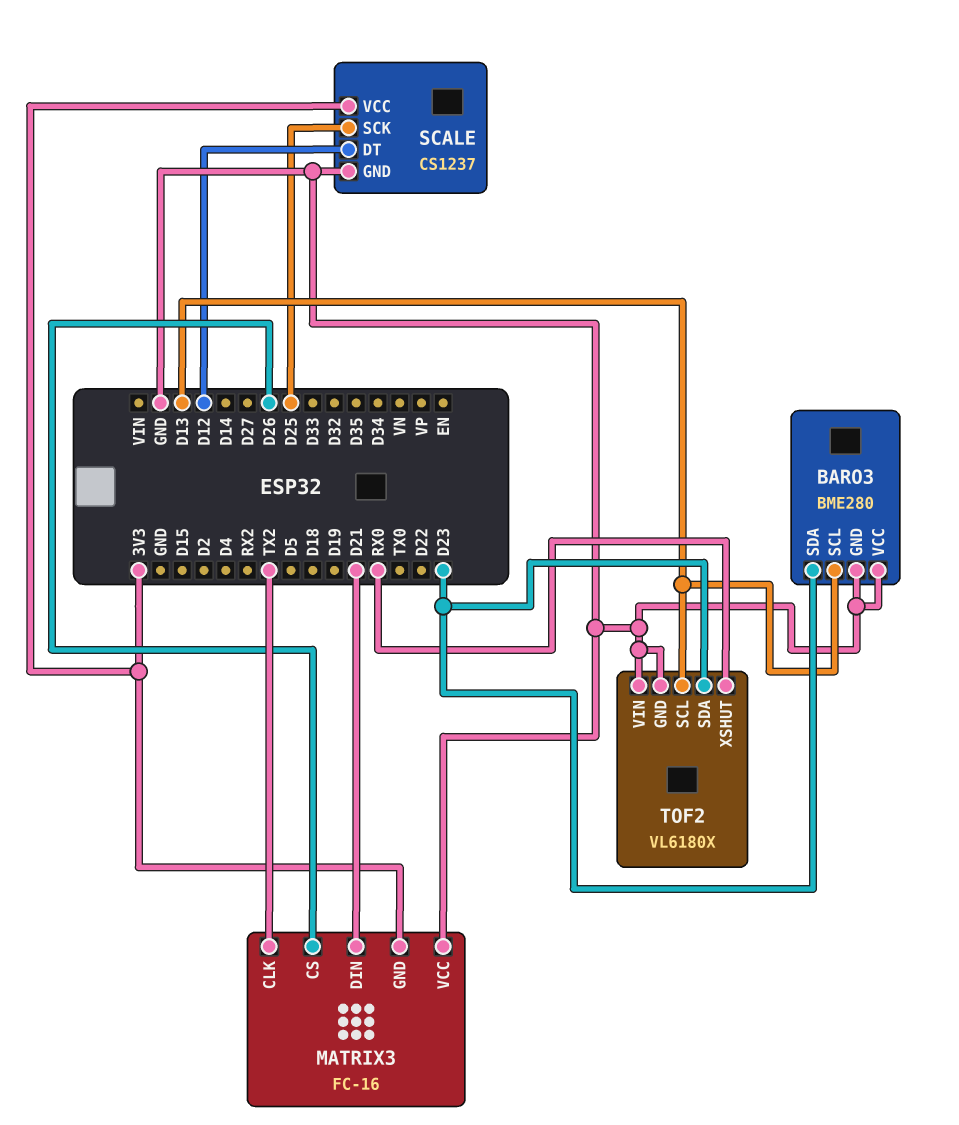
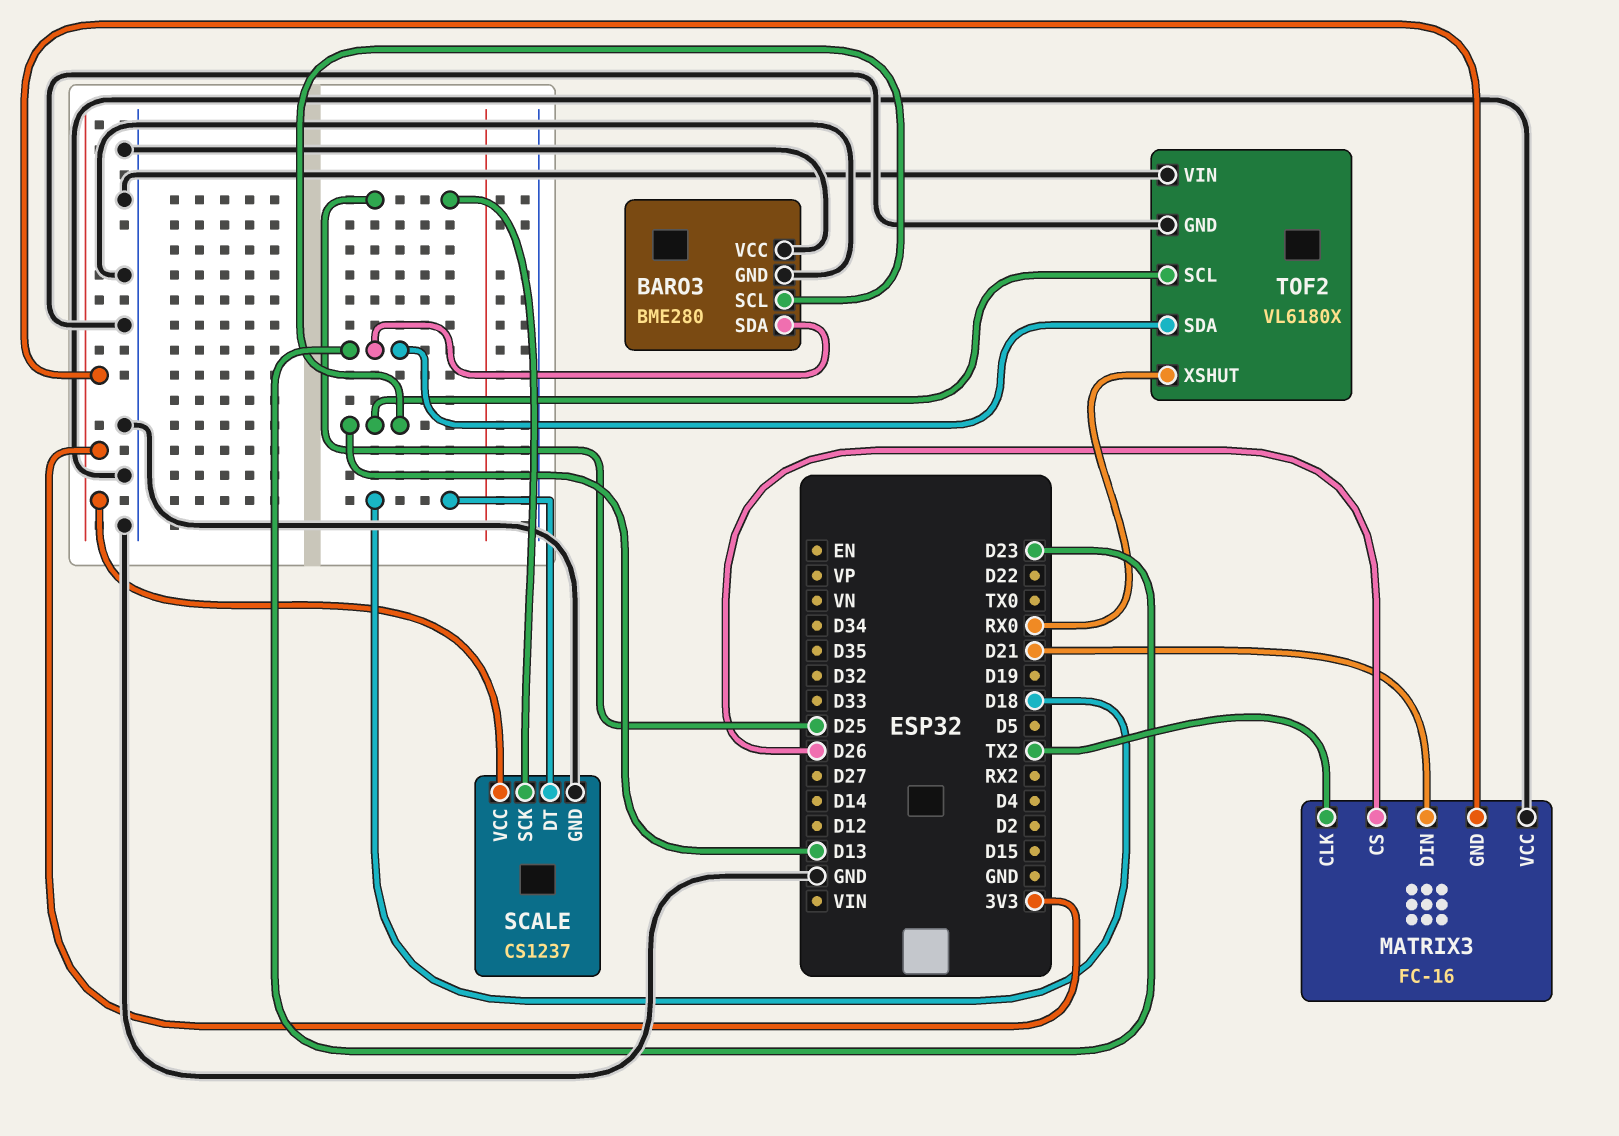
SCALE pin DT: D12 -> D18

